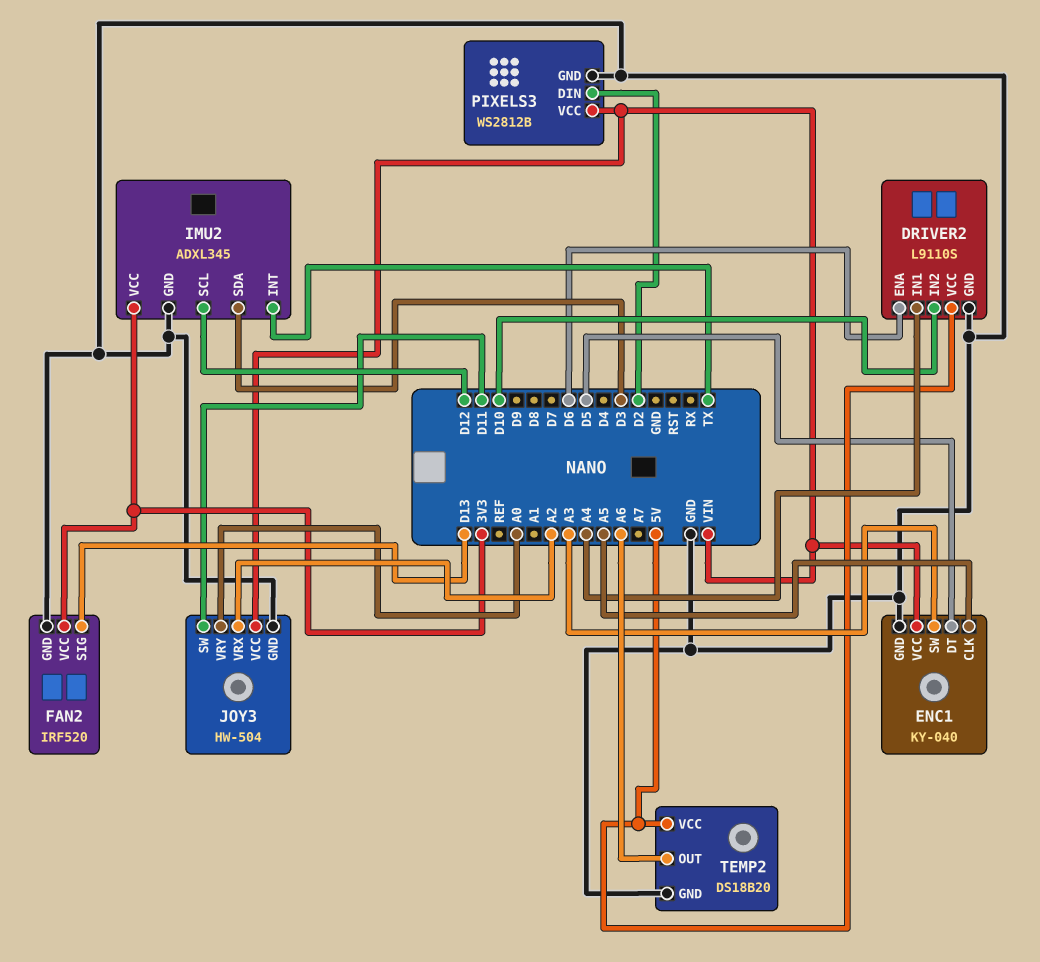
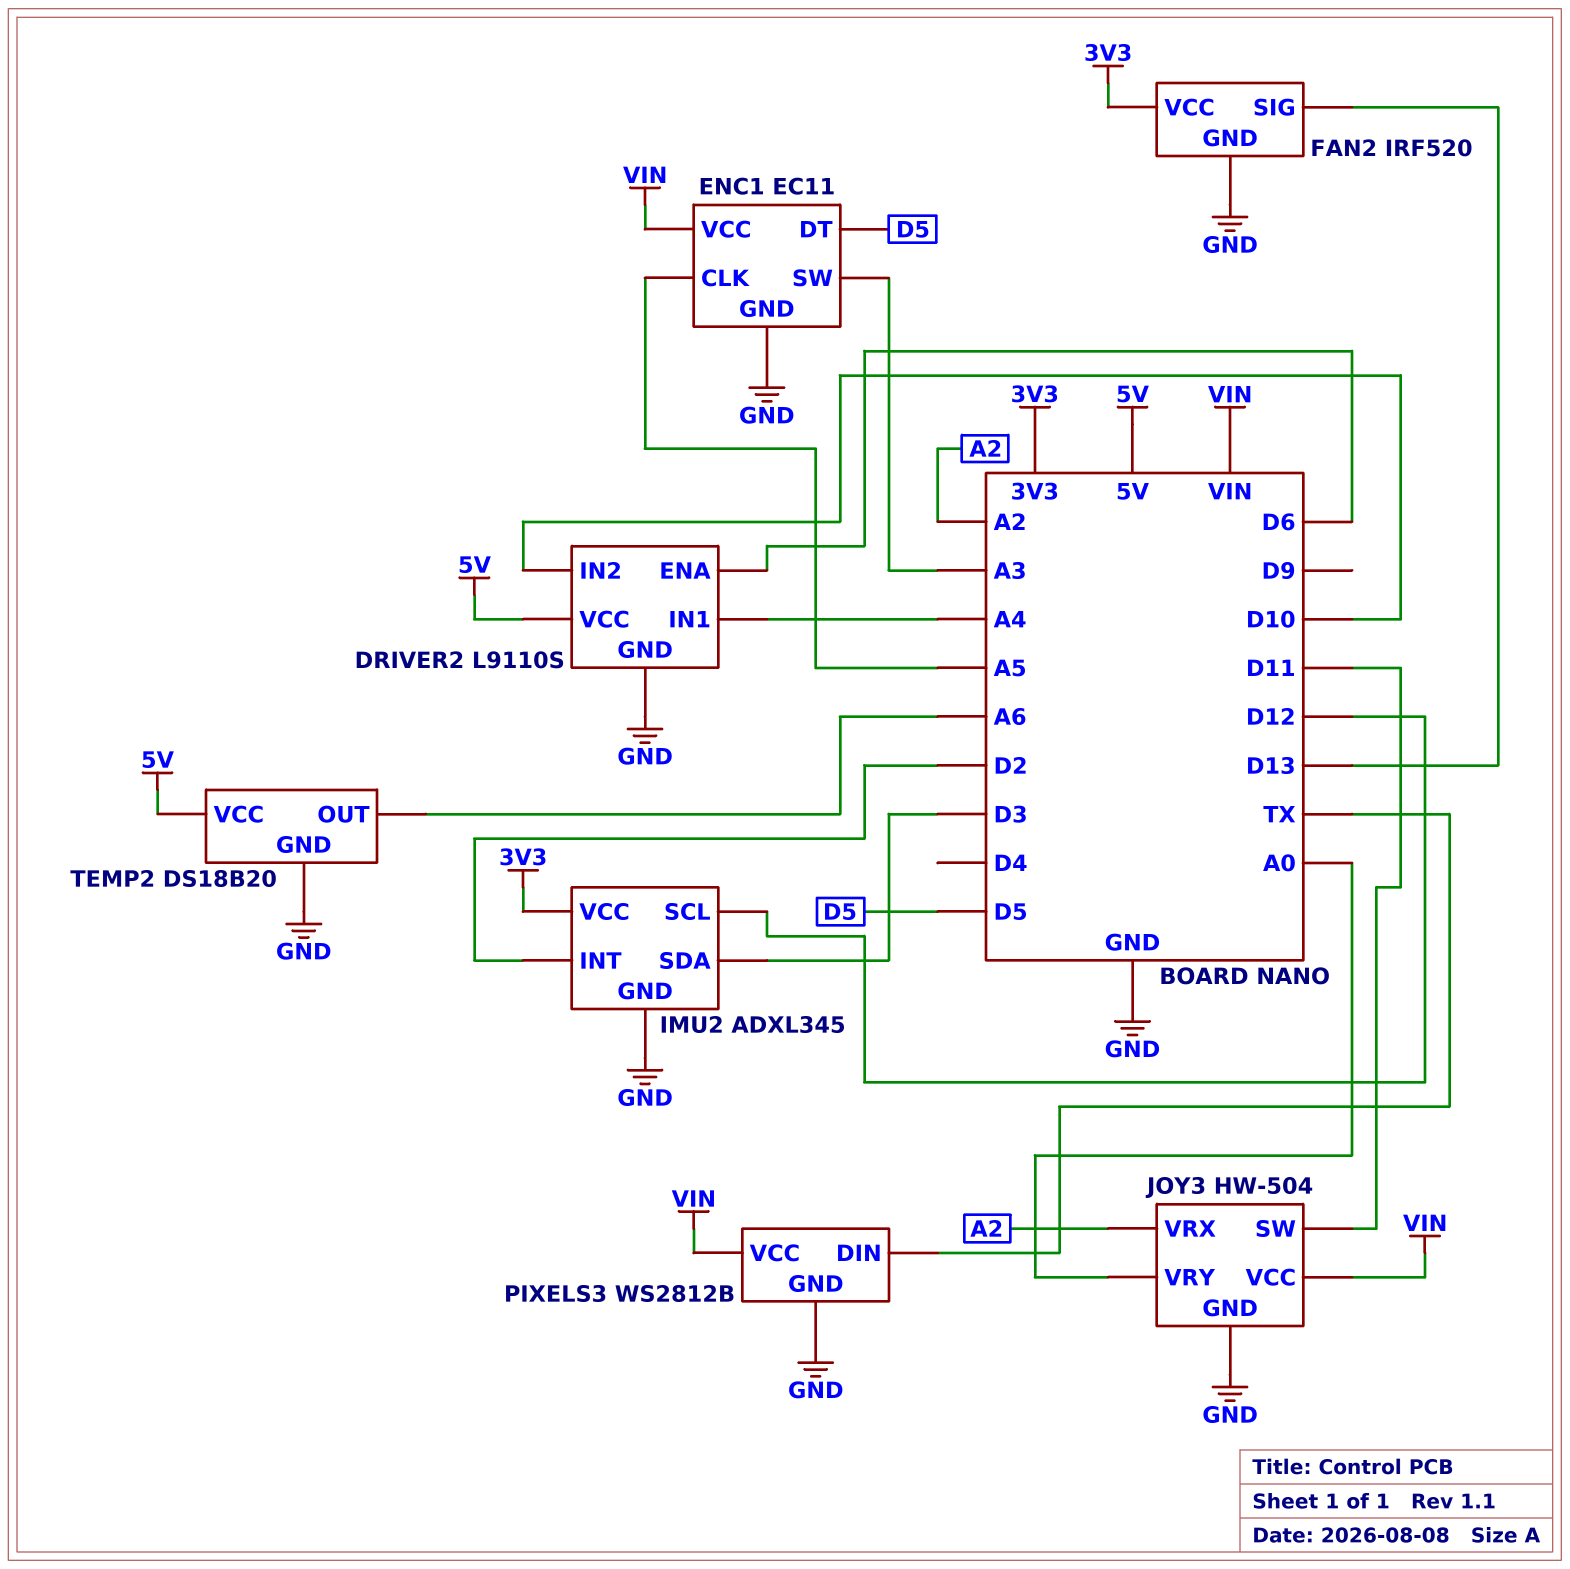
ENC1: KY-040 -> EC11
IMU2 pin INT: TX -> D2
PIXELS3 pin DIN: D2 -> TX

